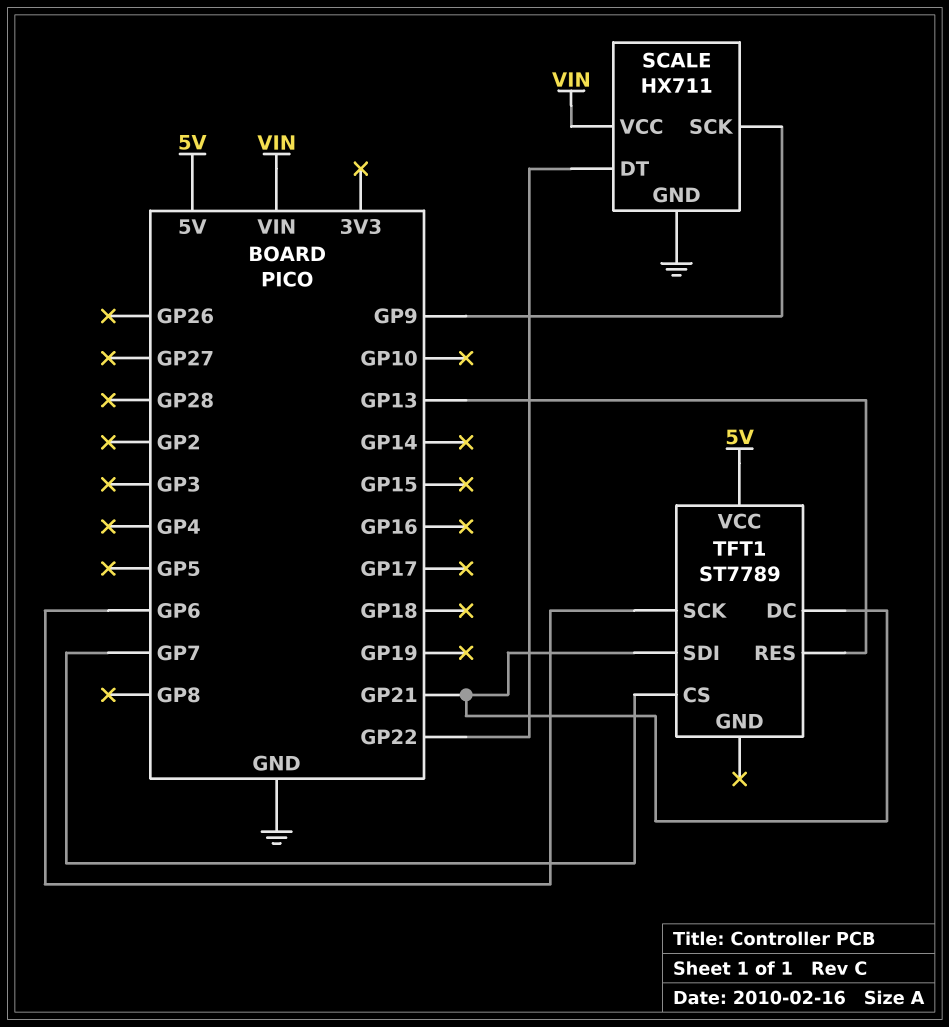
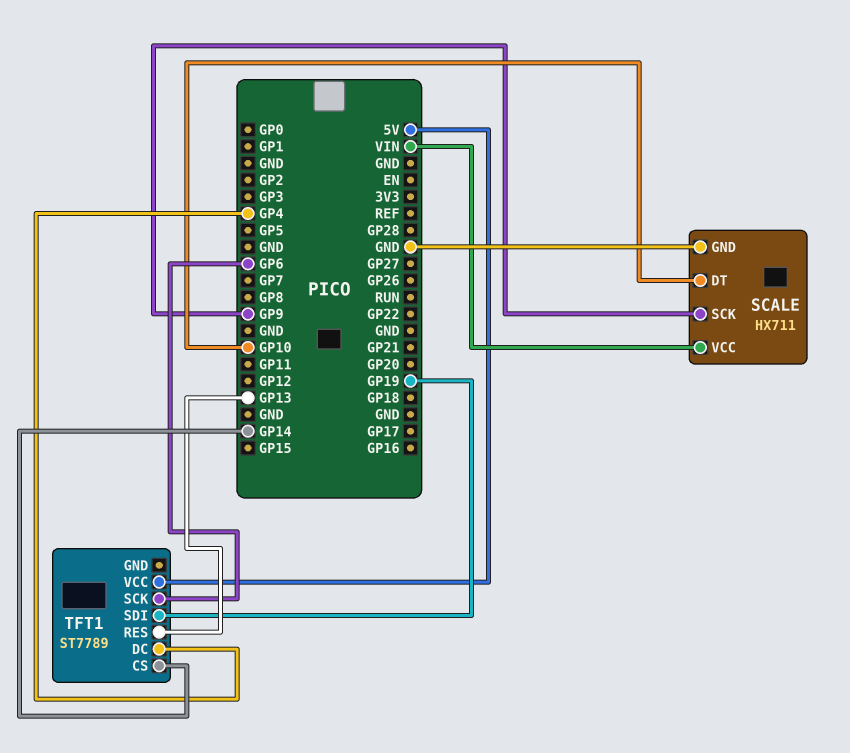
SCALE pin DT: GP22 -> GP10
TFT1 pin CS: GP7 -> GP14
TFT1 pin DC: GP21 -> GP4
TFT1 pin SDI: GP21 -> GP19

